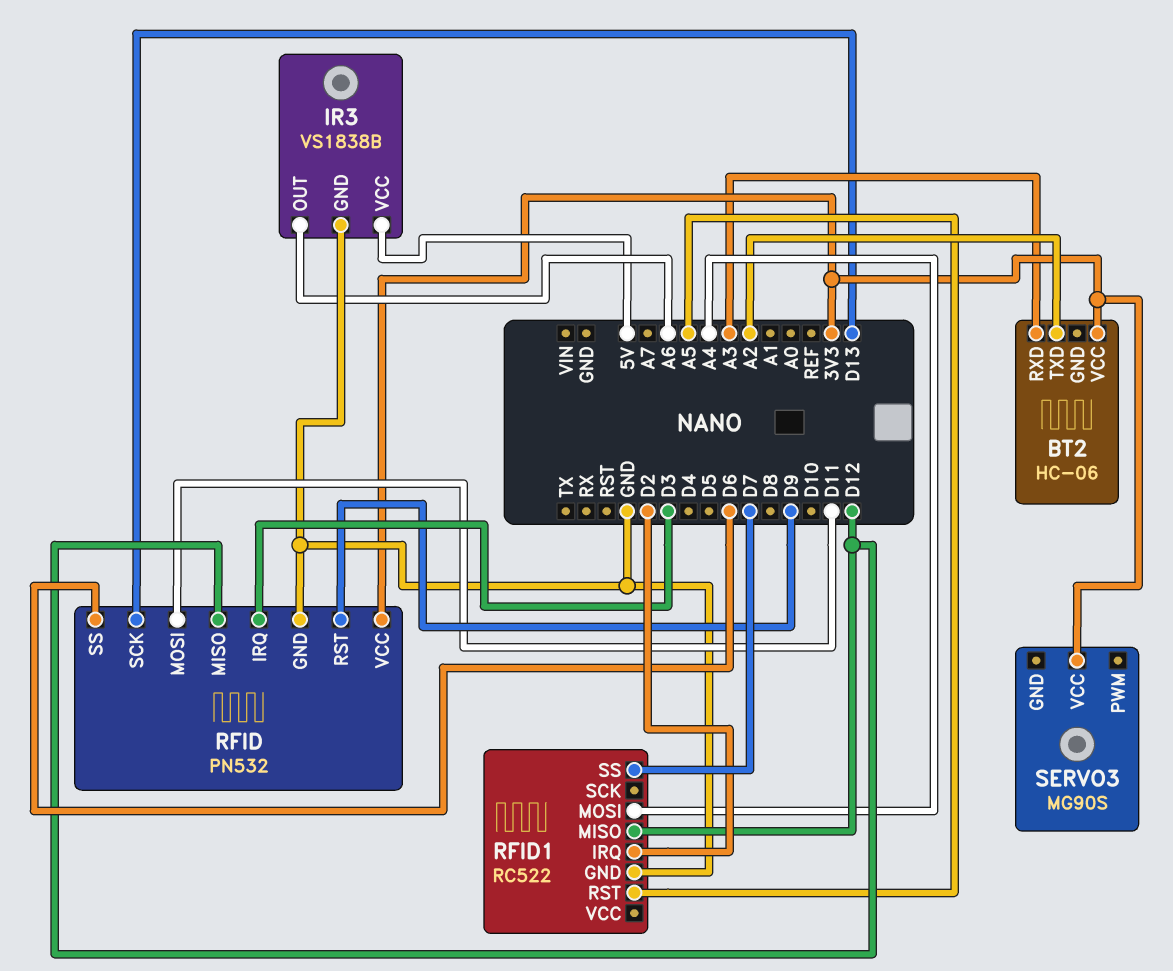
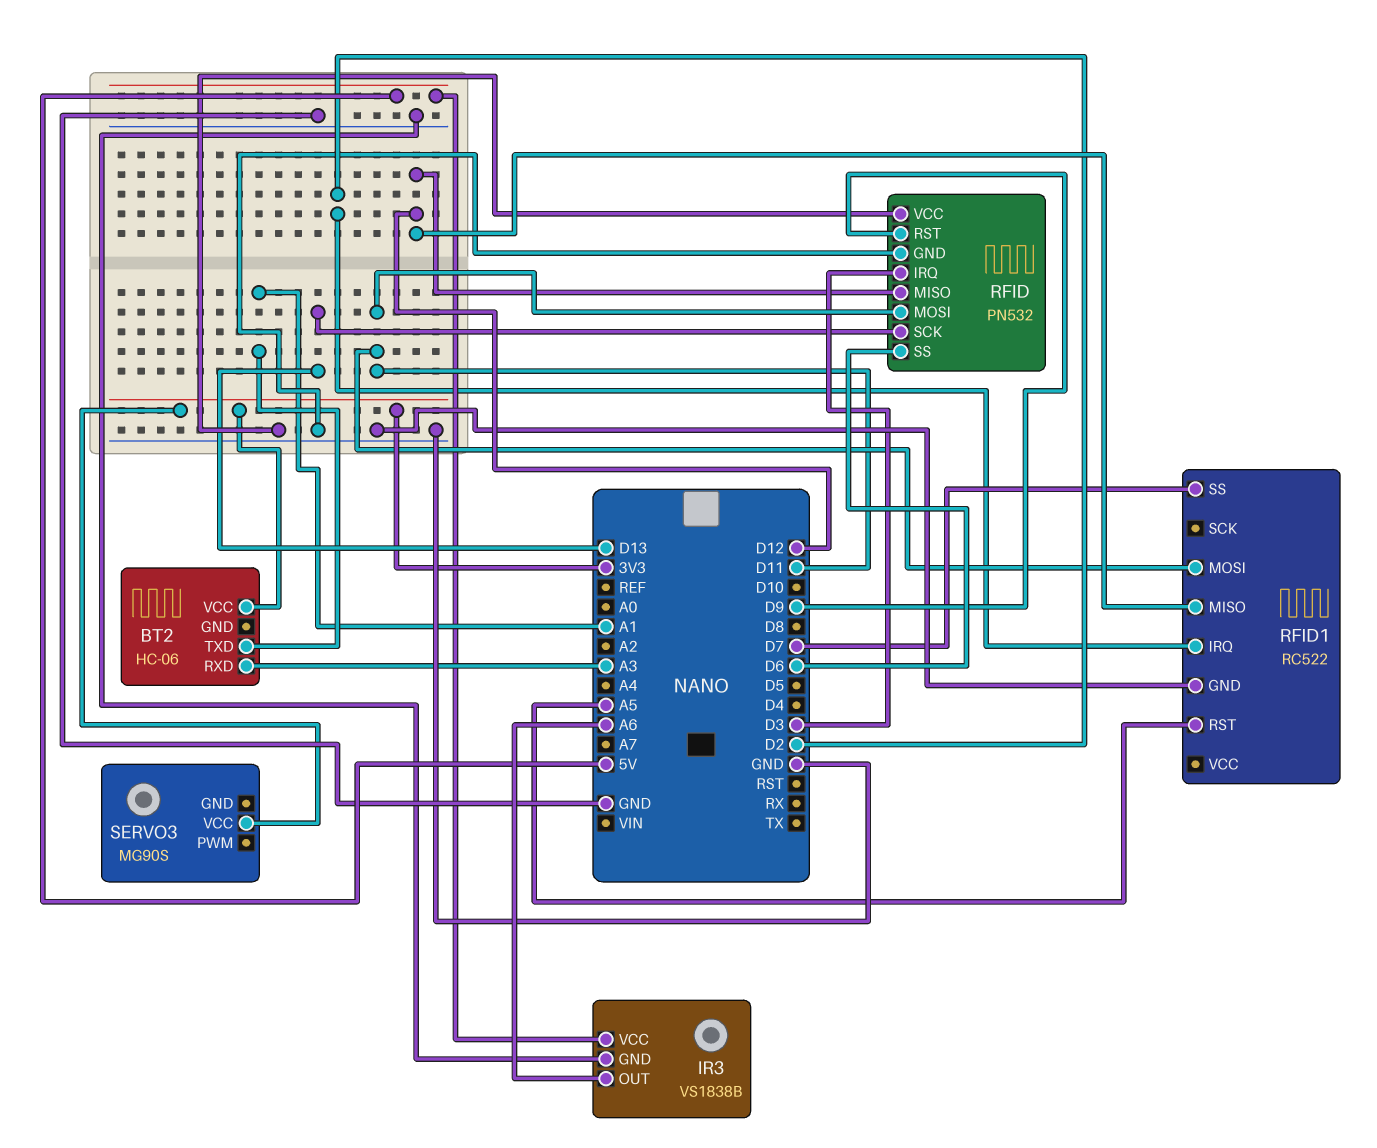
BT2 pin TXD: A2 -> A1
RFID pin VCC: 3V3 -> GND
RFID1 pin MOSI: A4 -> D11

